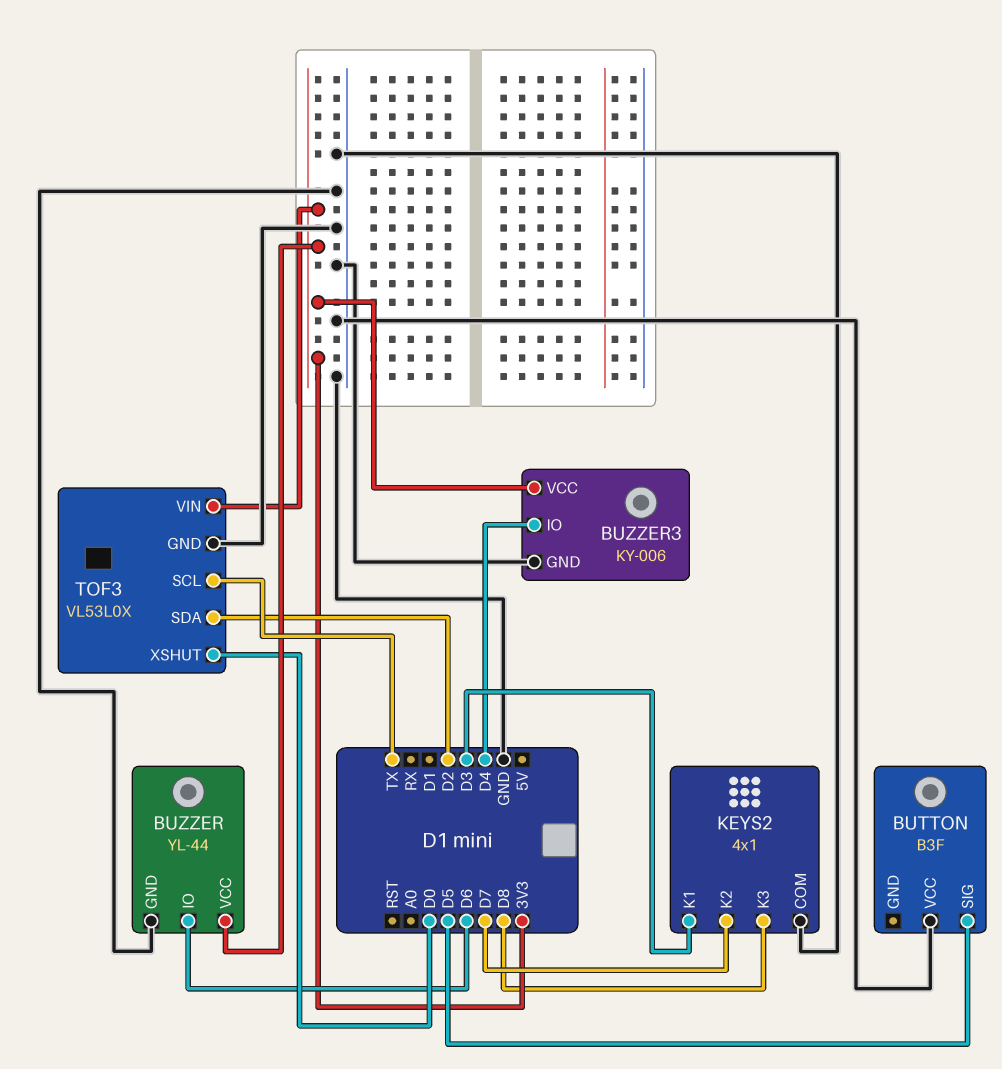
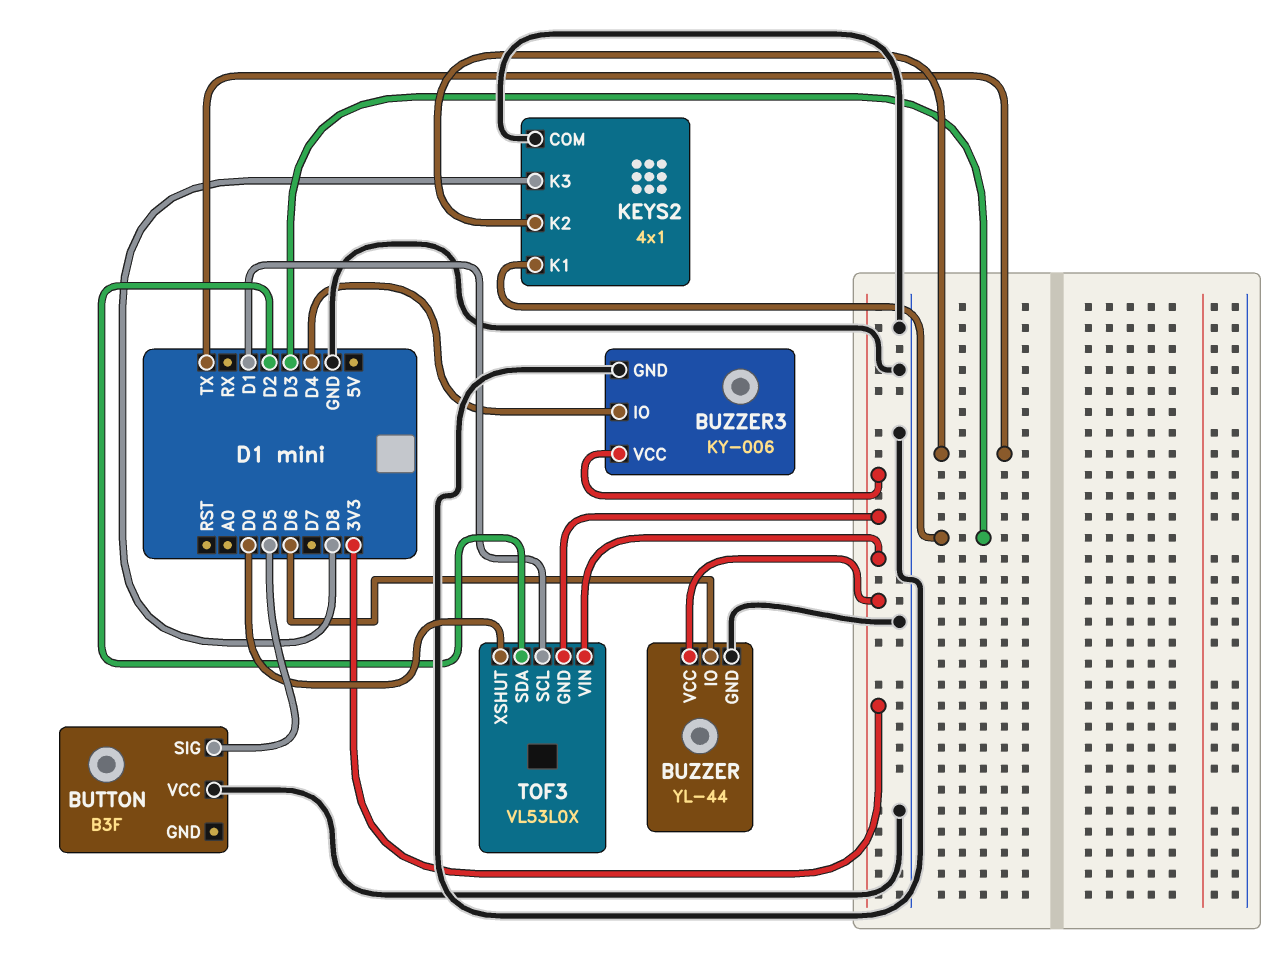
KEYS2 pin K2: D7 -> TX
TOF3 pin GND: GND -> 3V3
TOF3 pin SCL: TX -> D1

